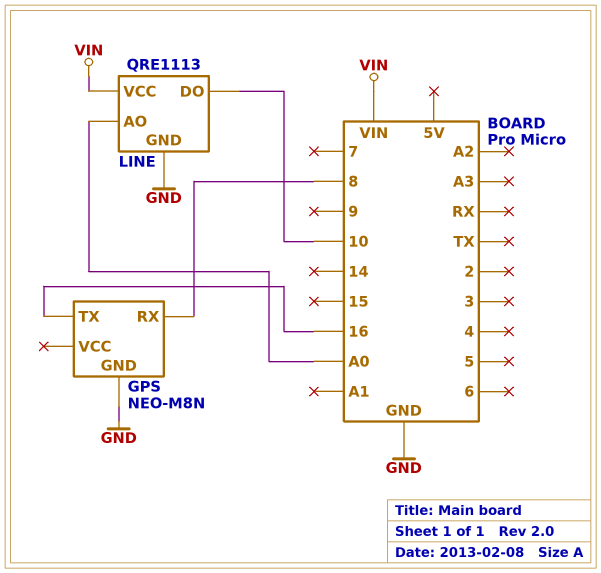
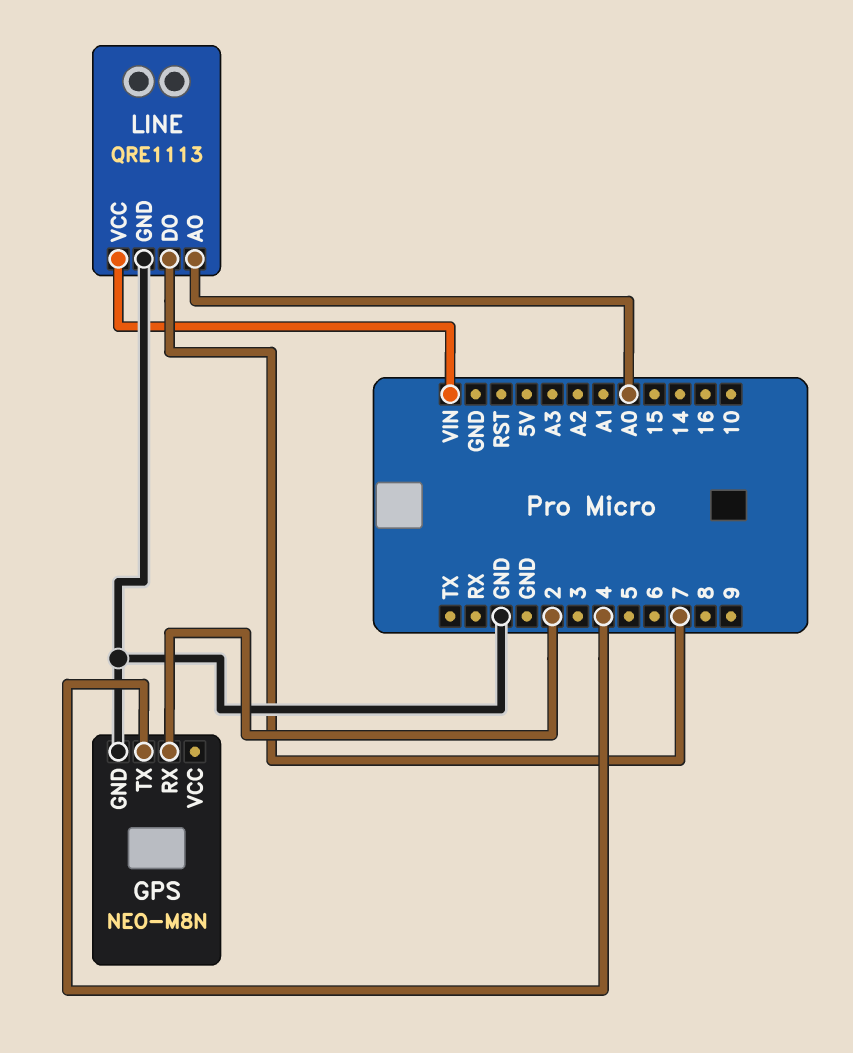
GPS pin RX: 8 -> 2
GPS pin TX: 16 -> 4
LINE pin DO: 10 -> 7

